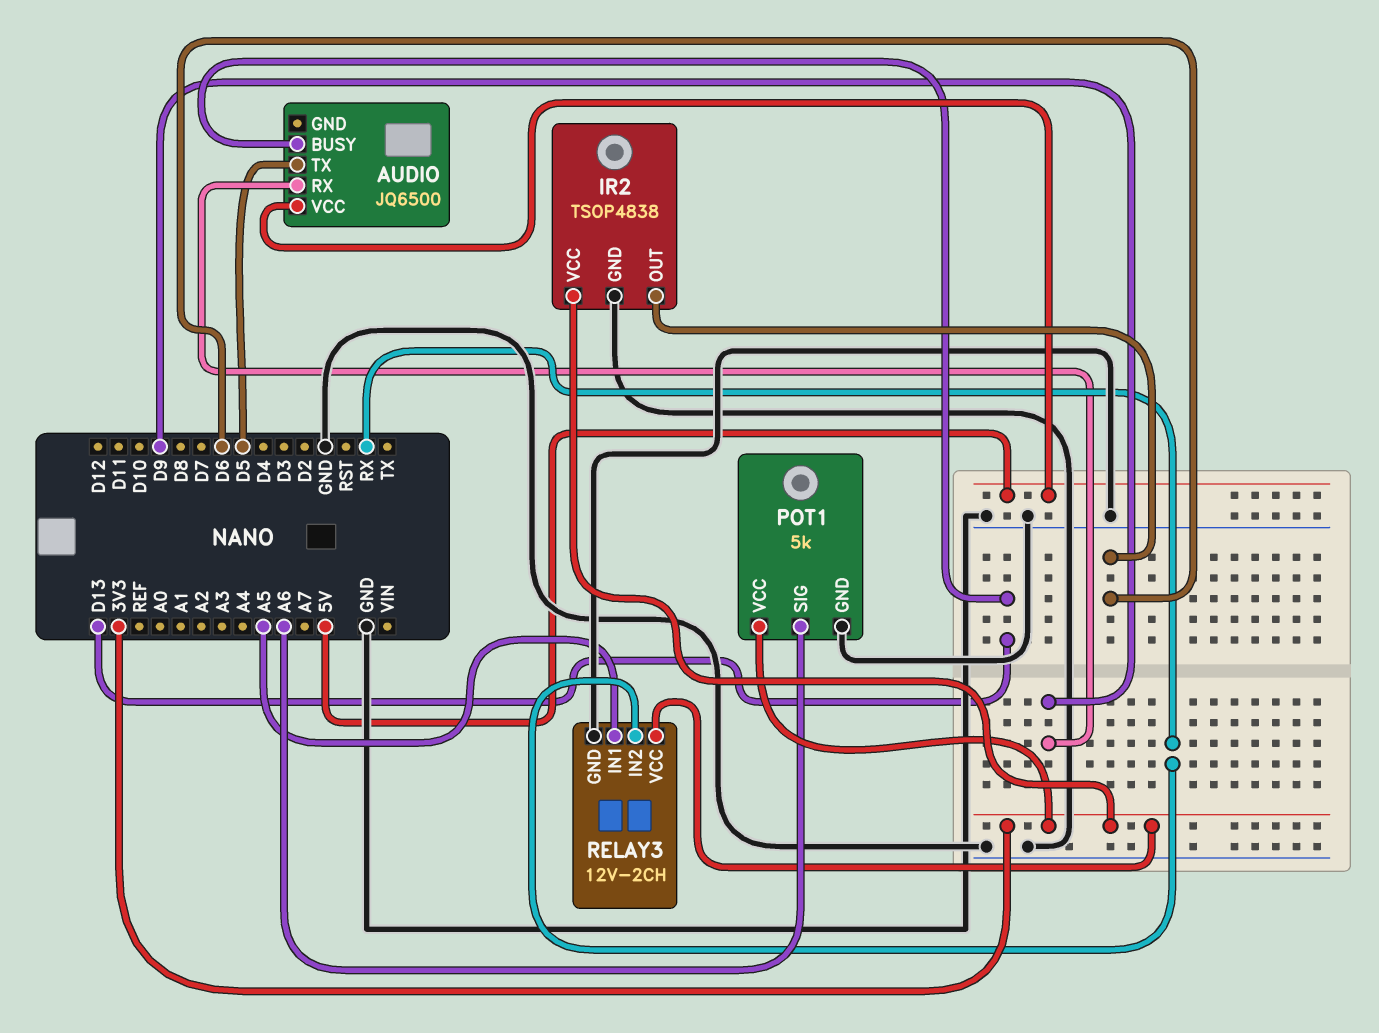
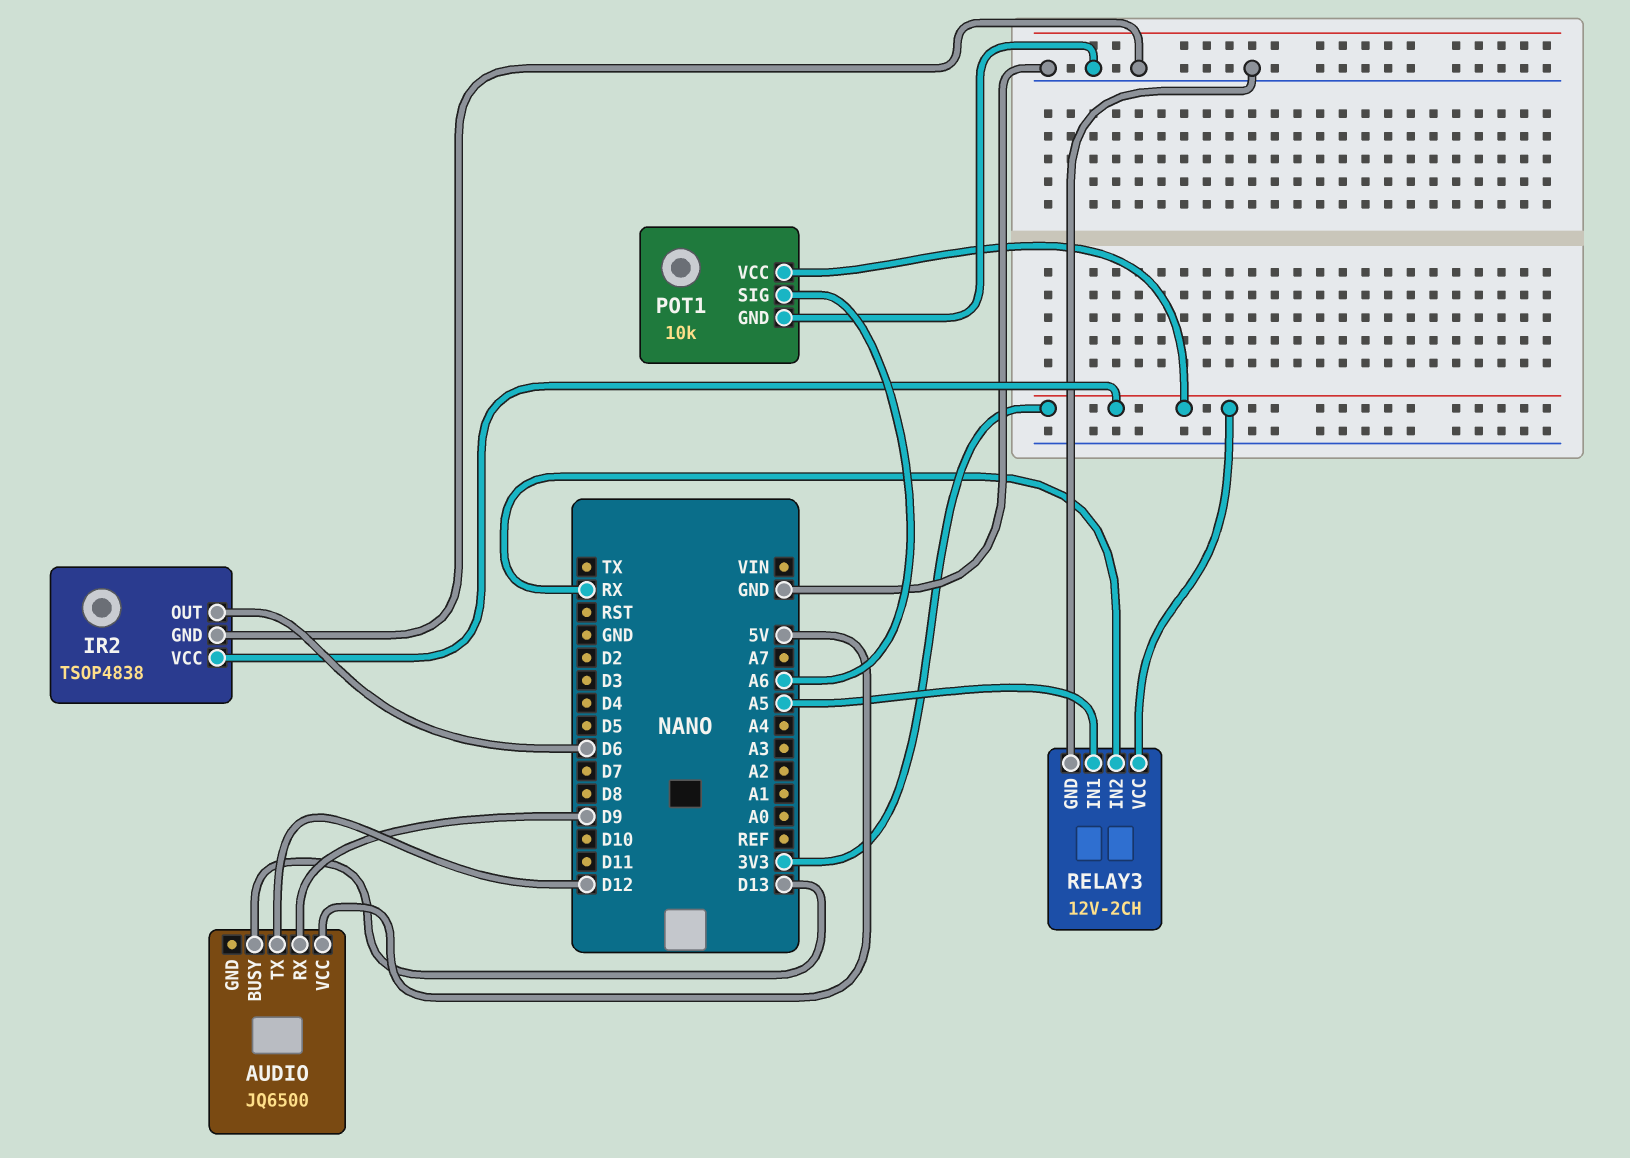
AUDIO pin TX: D5 -> D12
POT1: 5k -> 10k

